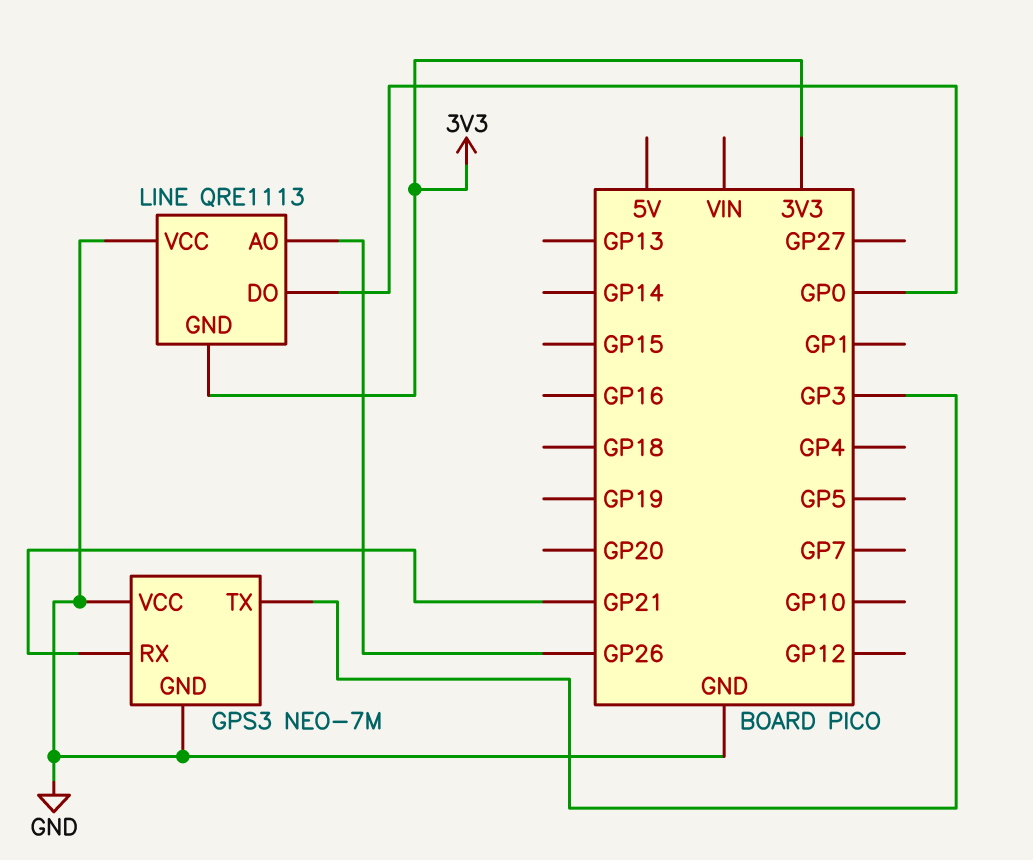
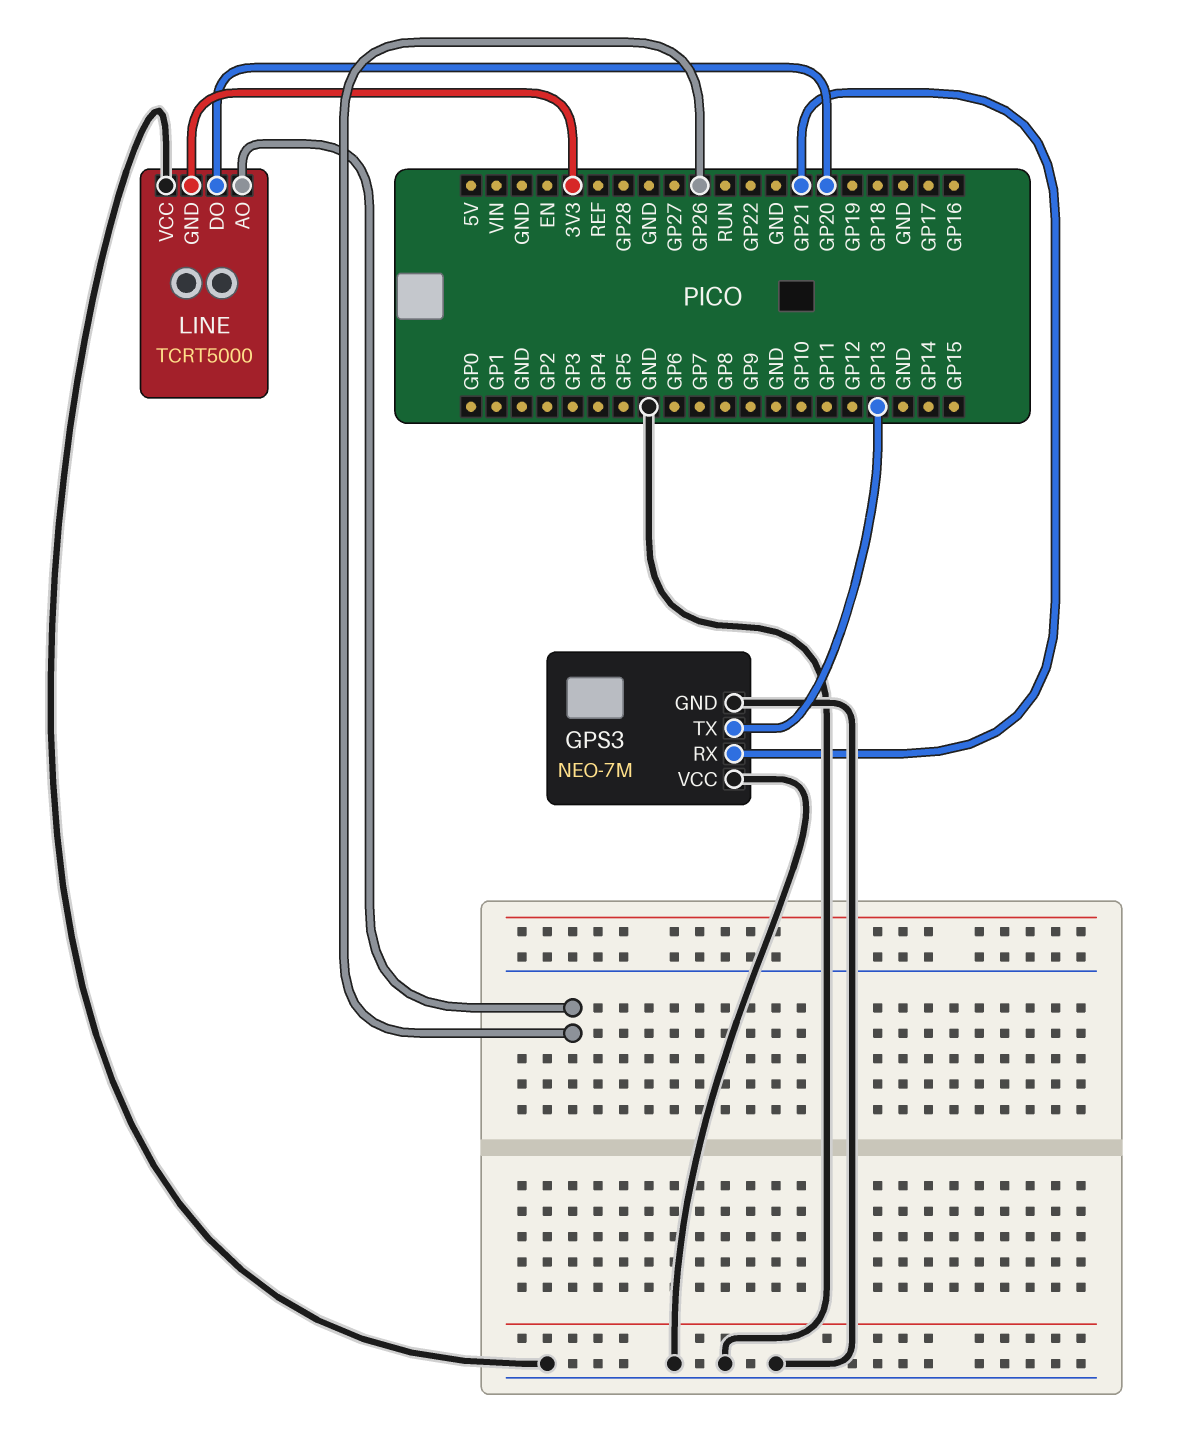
GPS3 pin TX: GP3 -> GP13
LINE: QRE1113 -> TCRT5000
LINE pin DO: GP0 -> GP20

